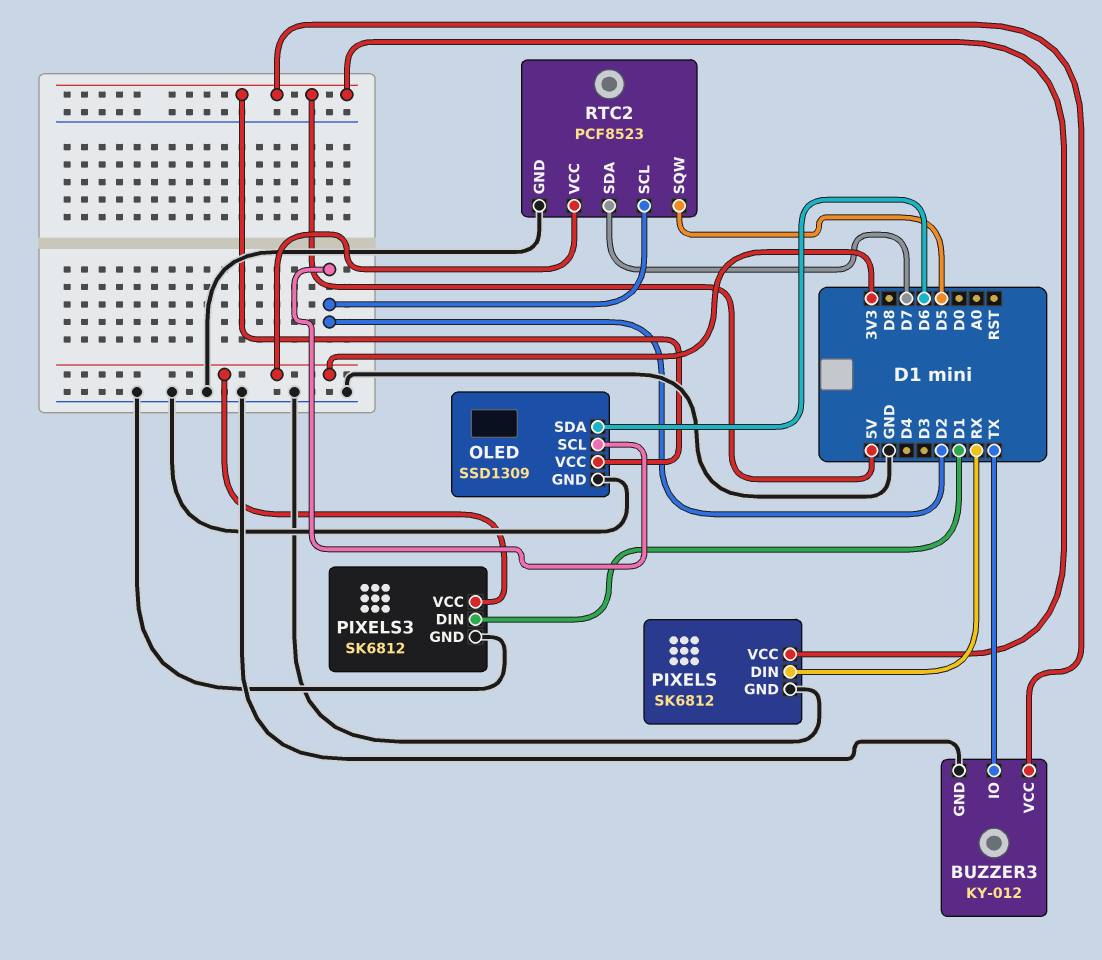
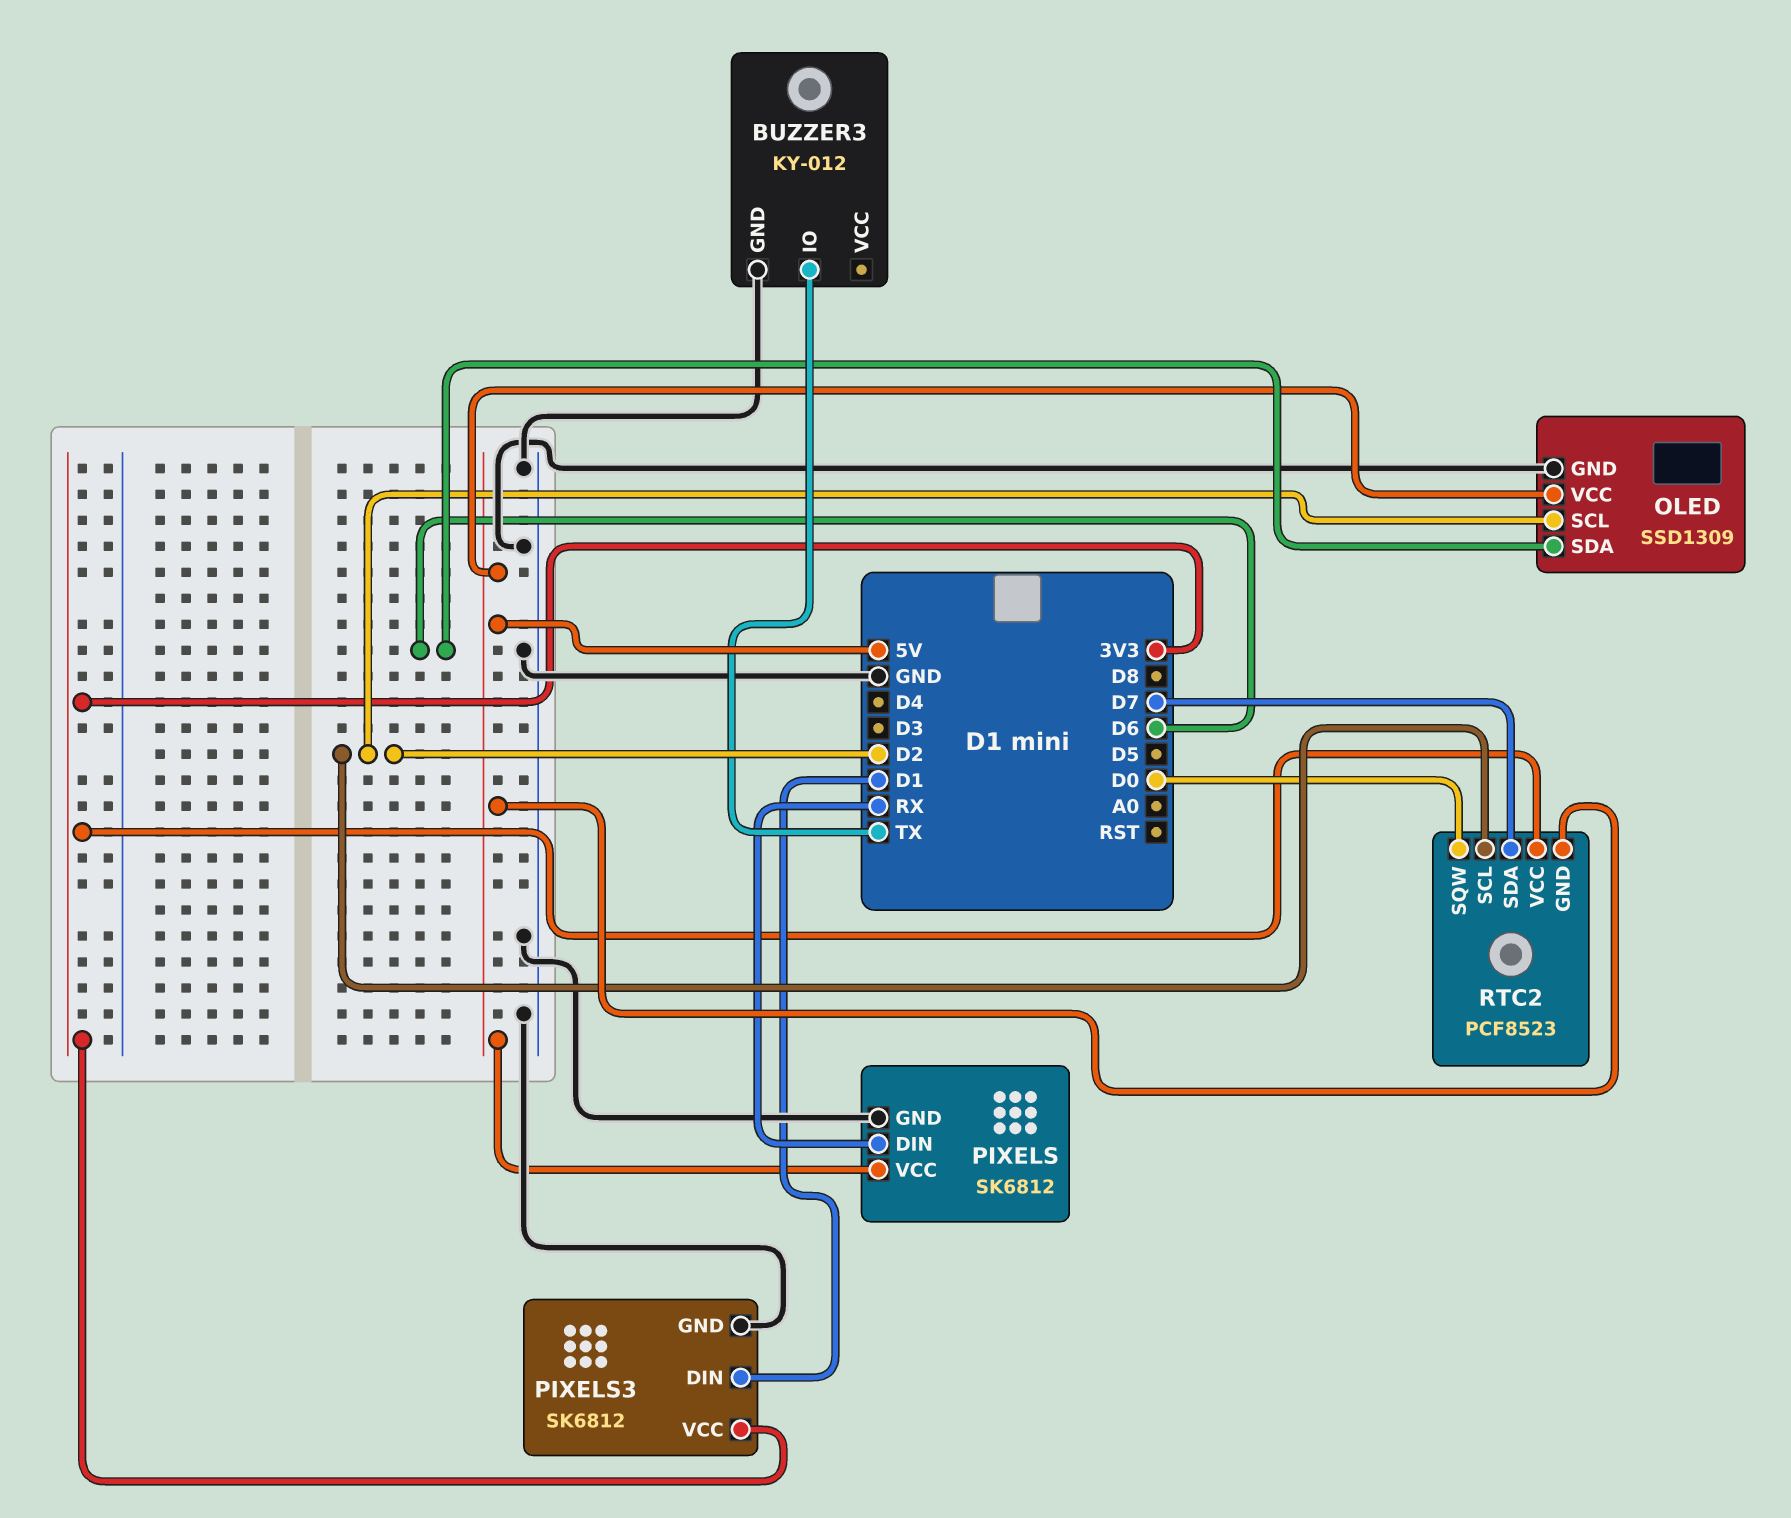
BUZZER3 pin VCC: 5V -> none
RTC2 pin GND: GND -> 5V
RTC2 pin SQW: D5 -> D0

